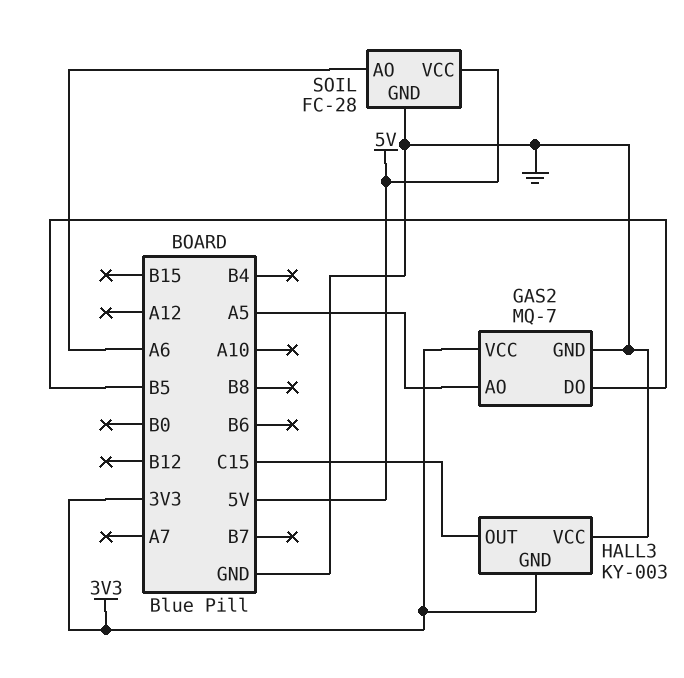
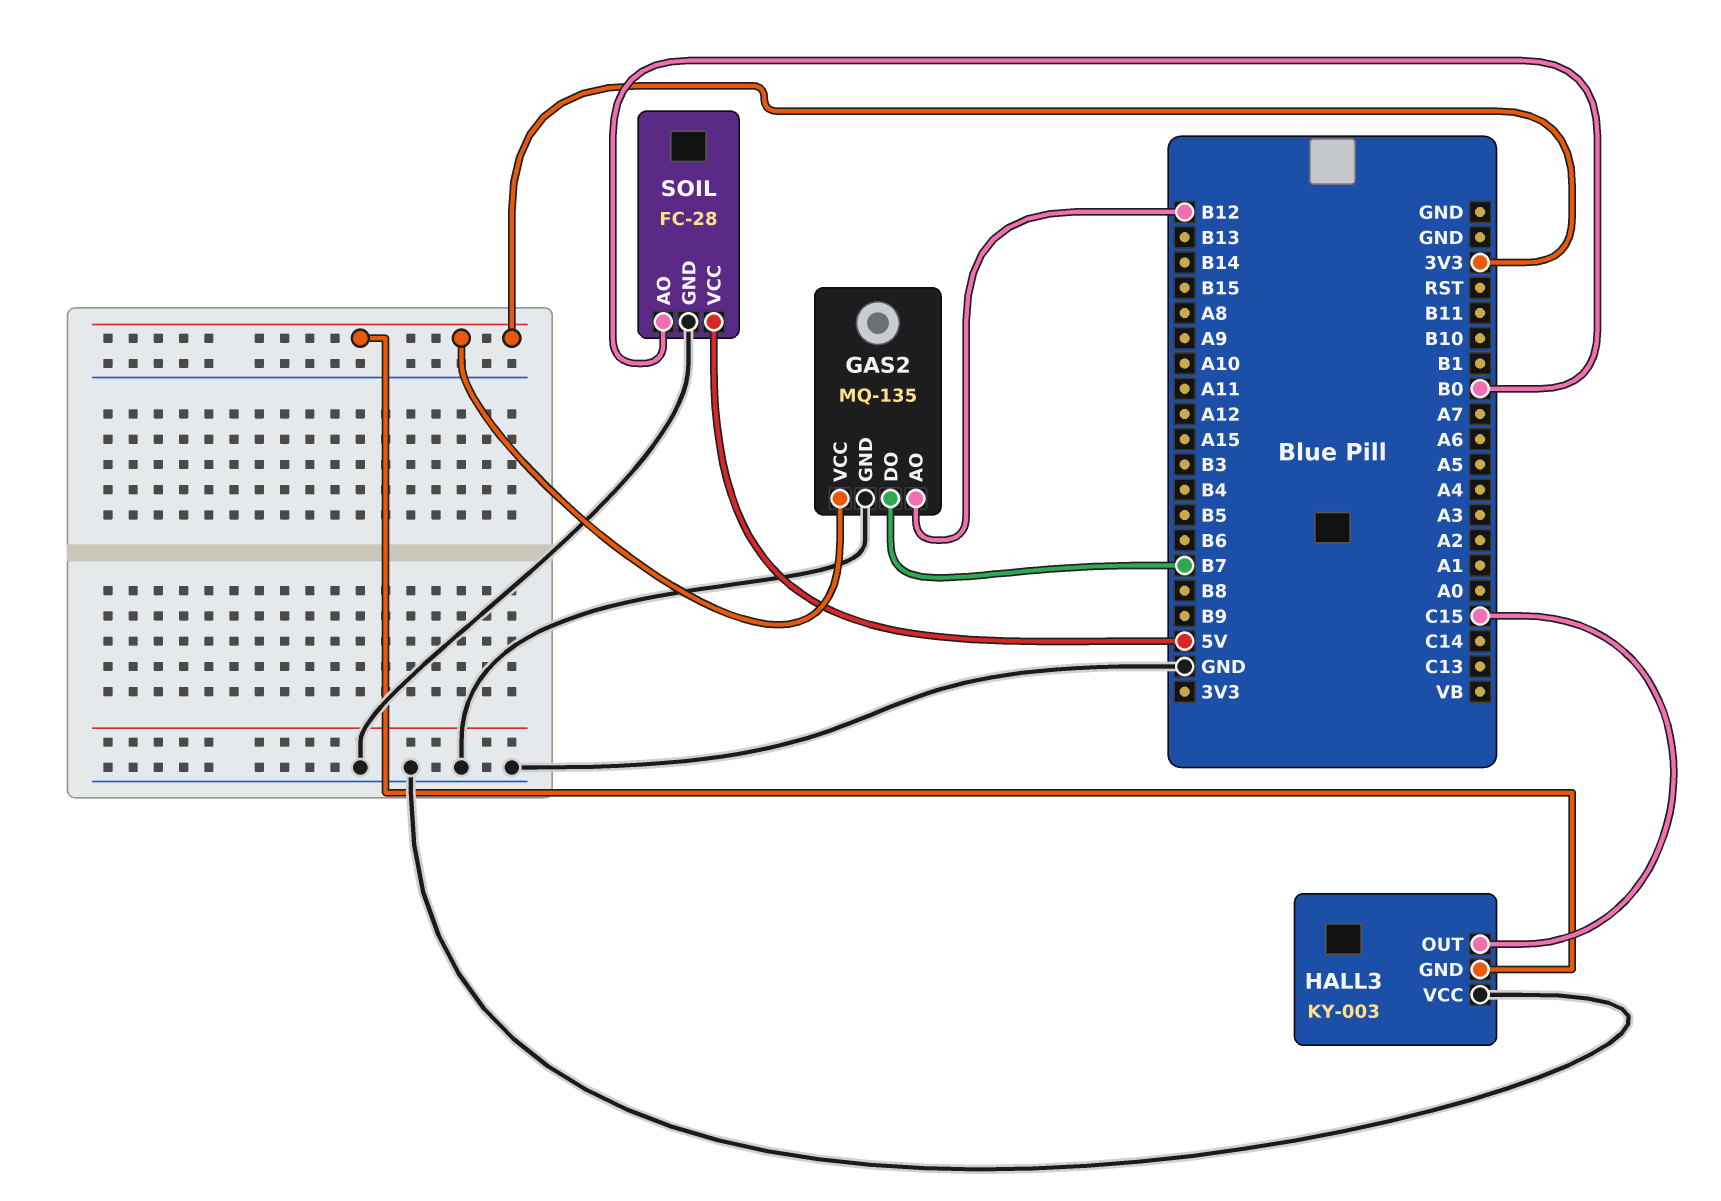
GAS2: MQ-7 -> MQ-135
GAS2 pin AO: A5 -> B12
GAS2 pin DO: B5 -> B7
SOIL pin AO: A6 -> B0

